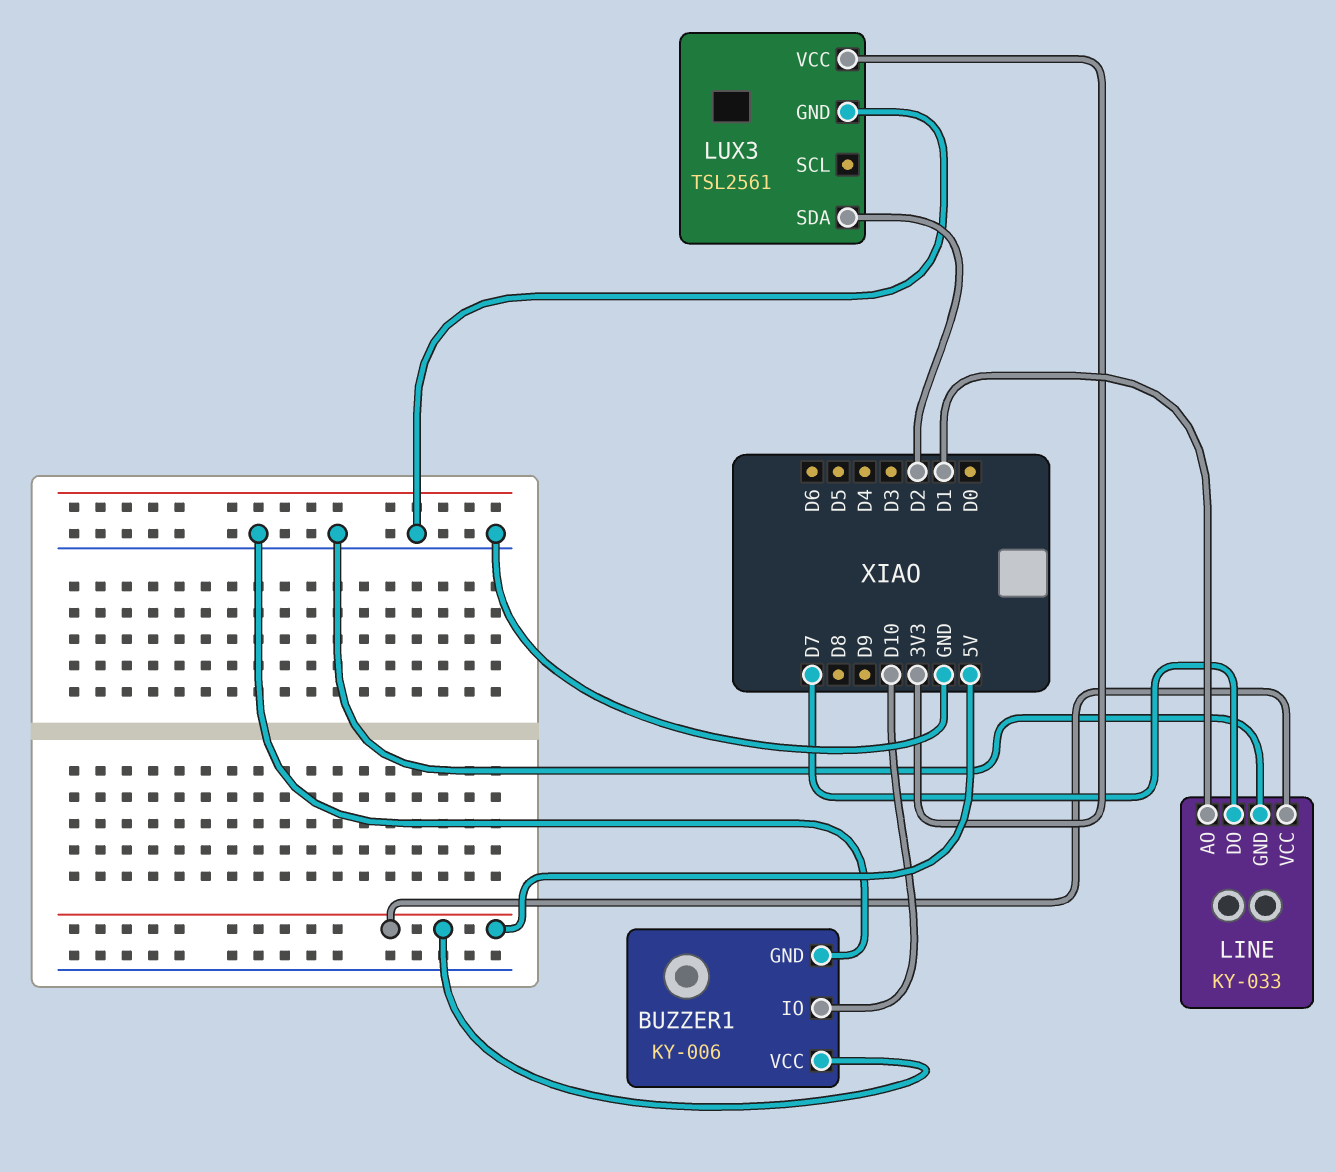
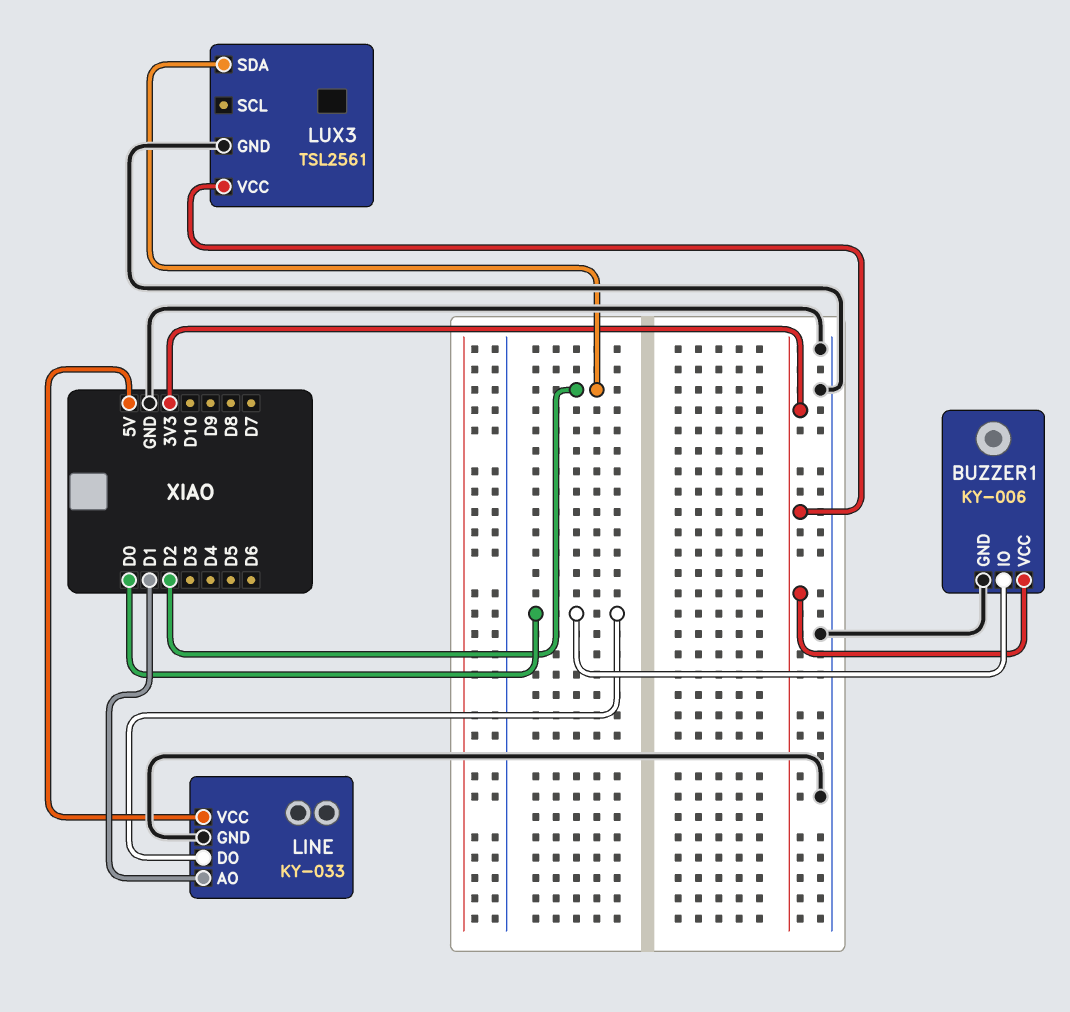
BUZZER1 pin IO: D10 -> D0
BUZZER1 pin VCC: 5V -> 3V3
LINE pin DO: D7 -> D0

